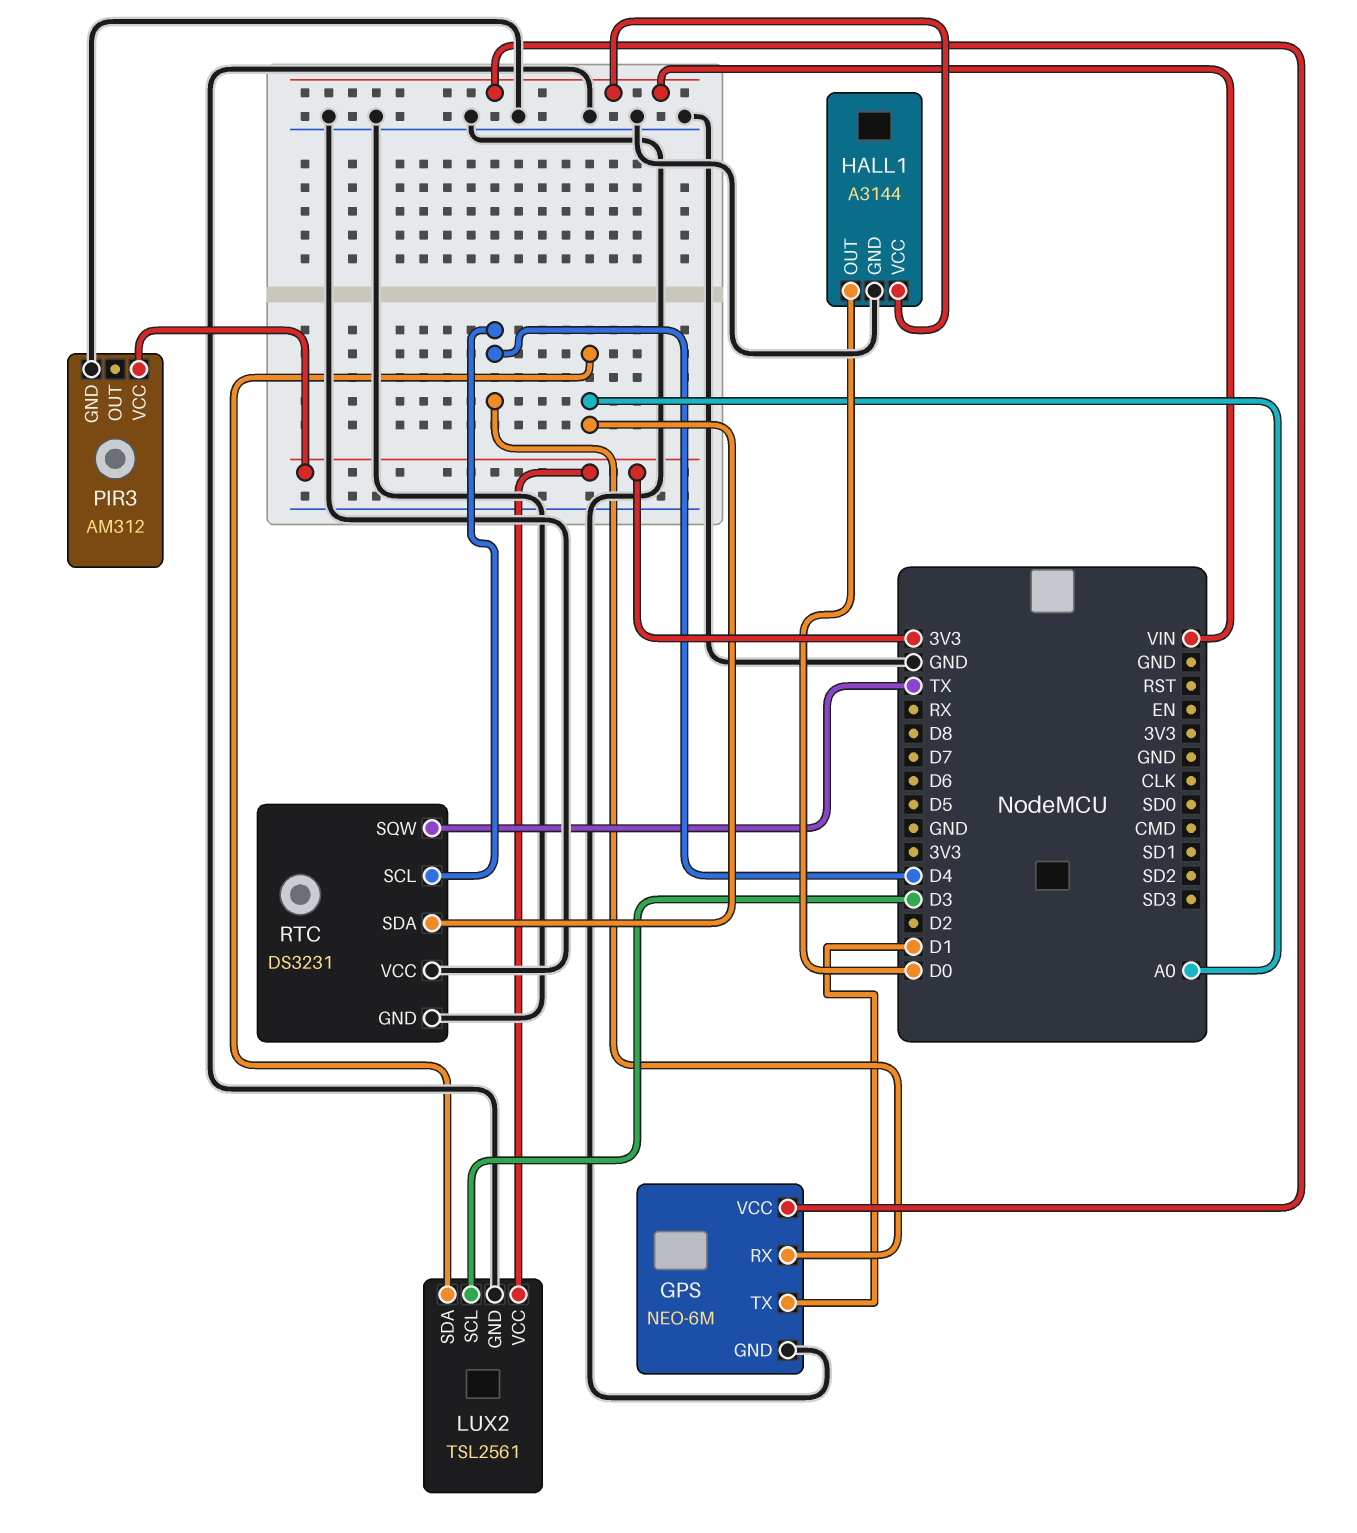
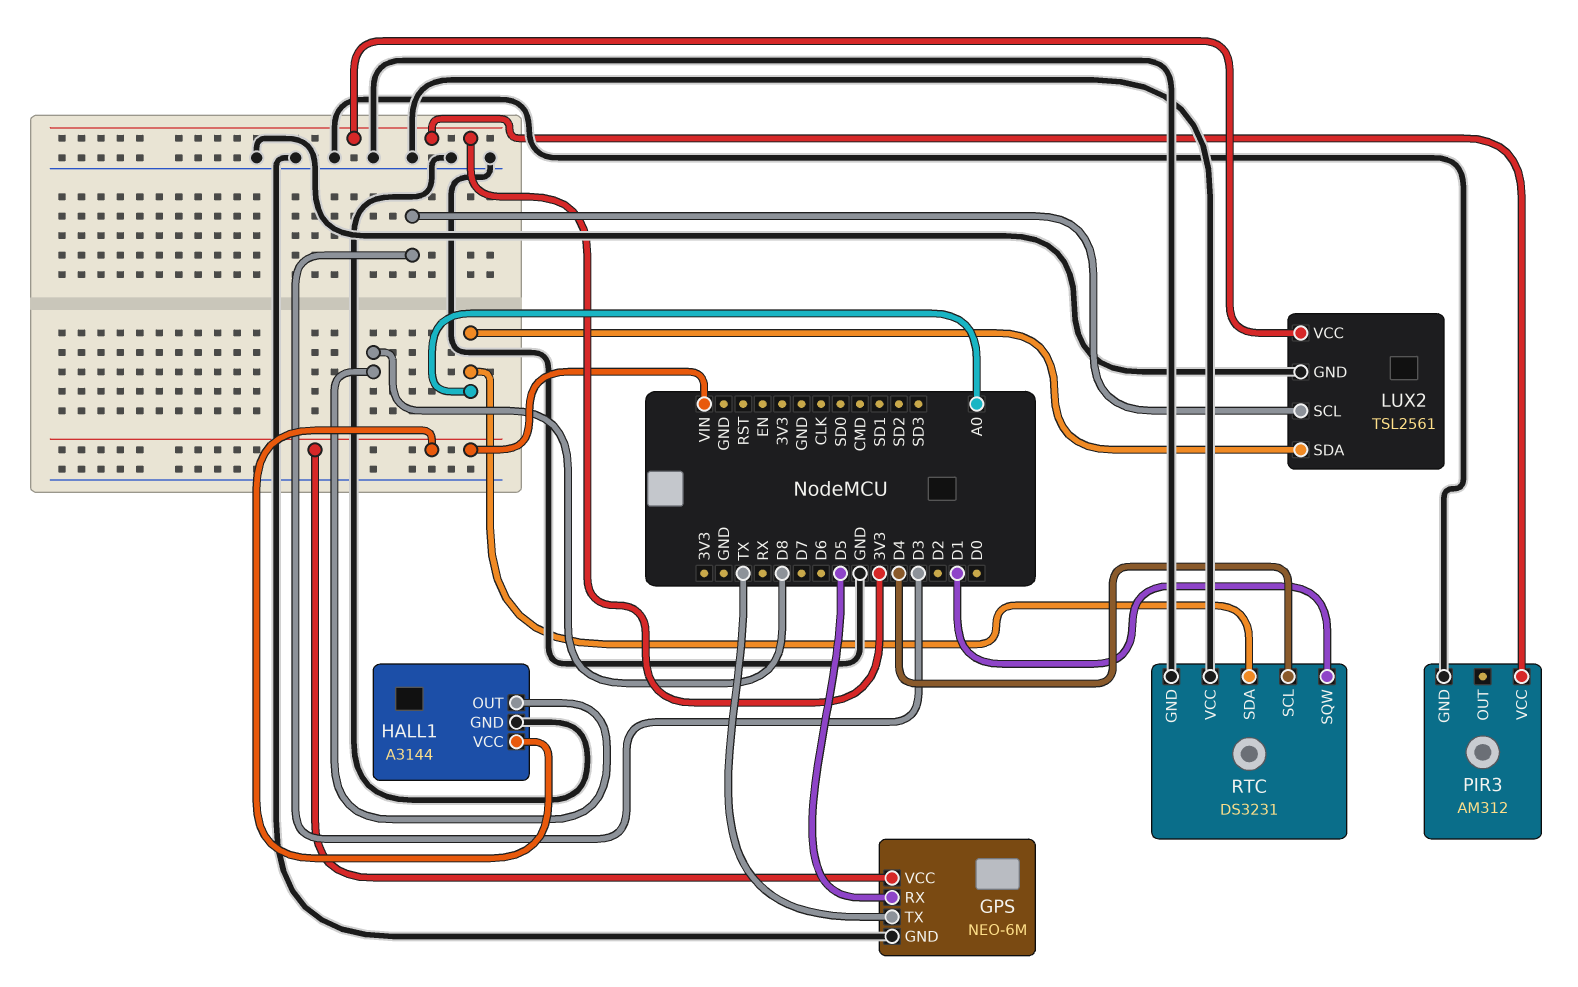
GPS pin RX: D4 -> D5
GPS pin TX: D1 -> TX
HALL1 pin OUT: D0 -> D8
RTC pin SQW: TX -> D1

